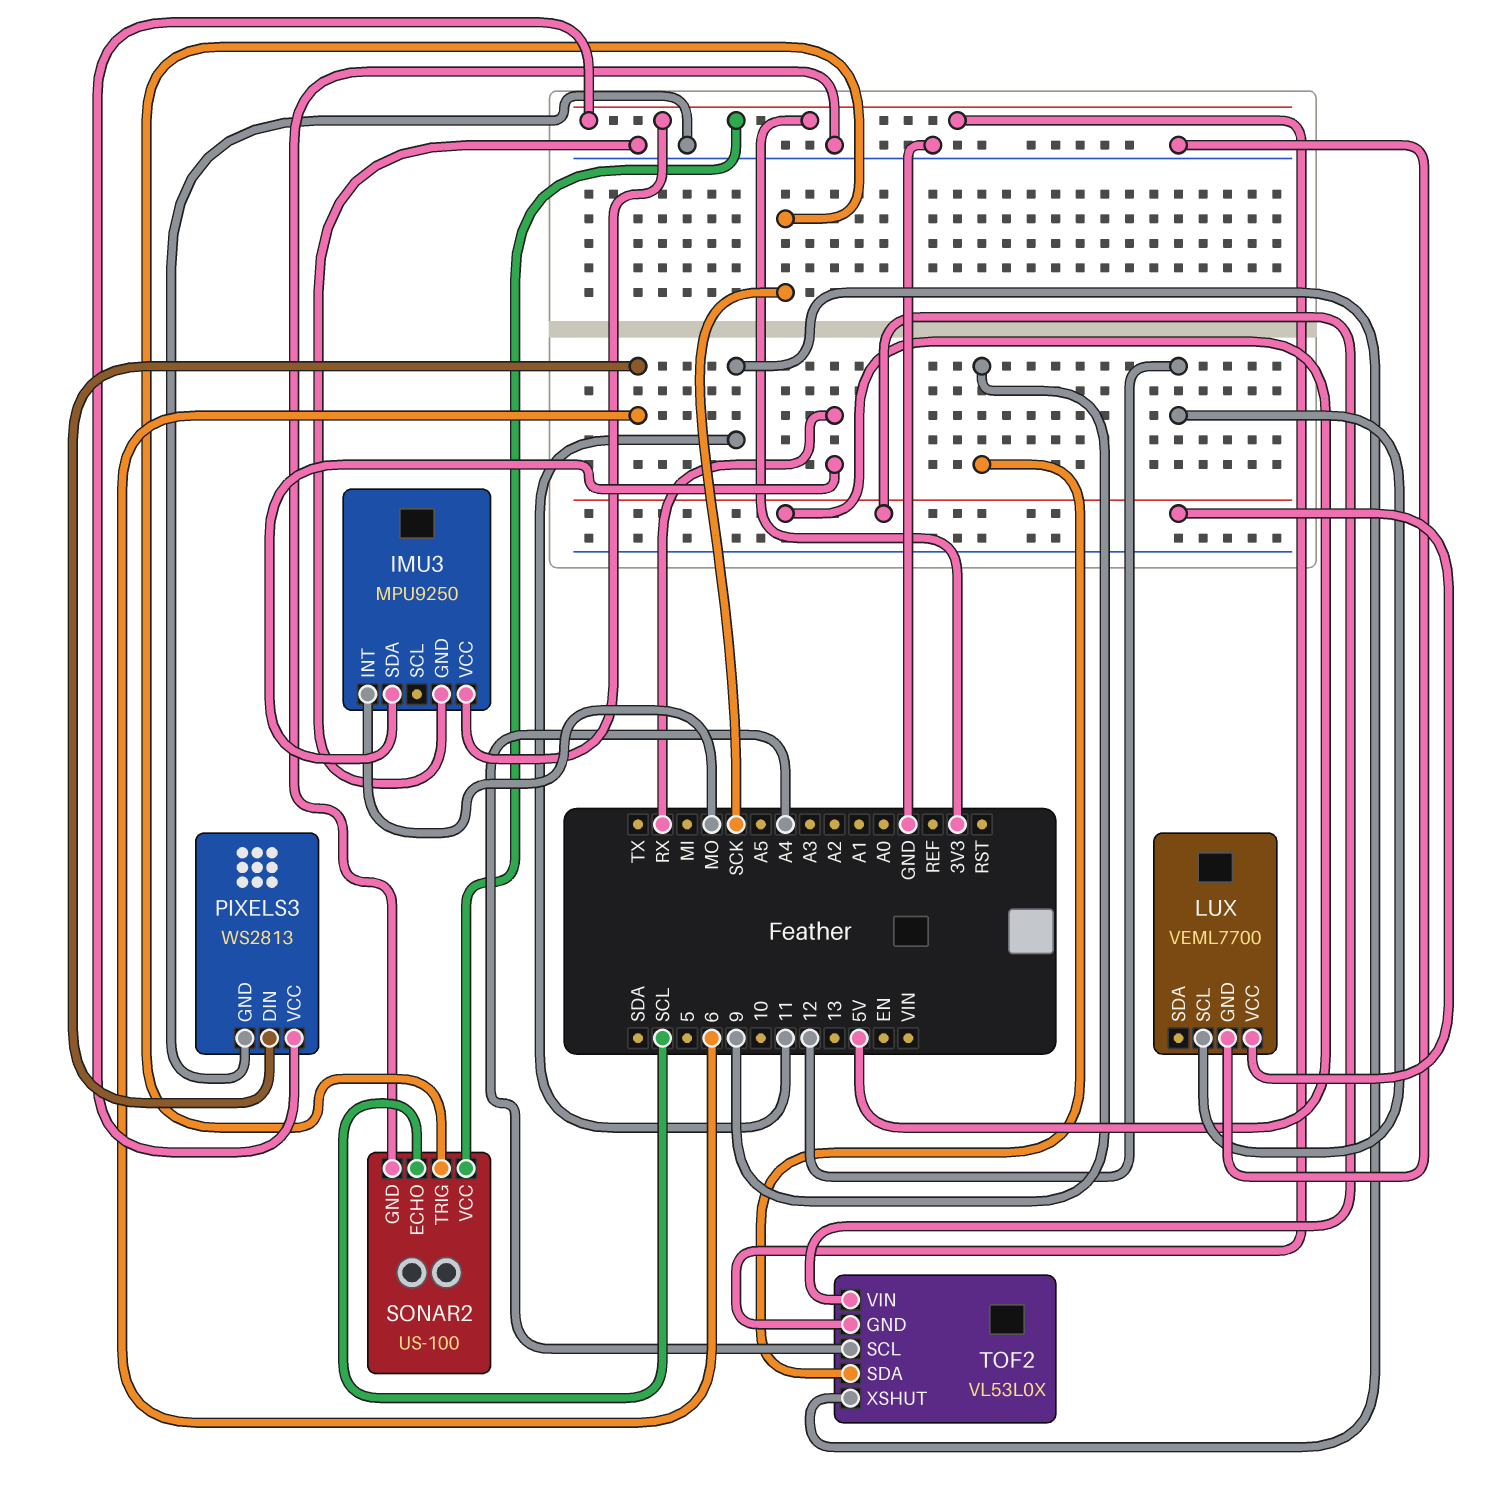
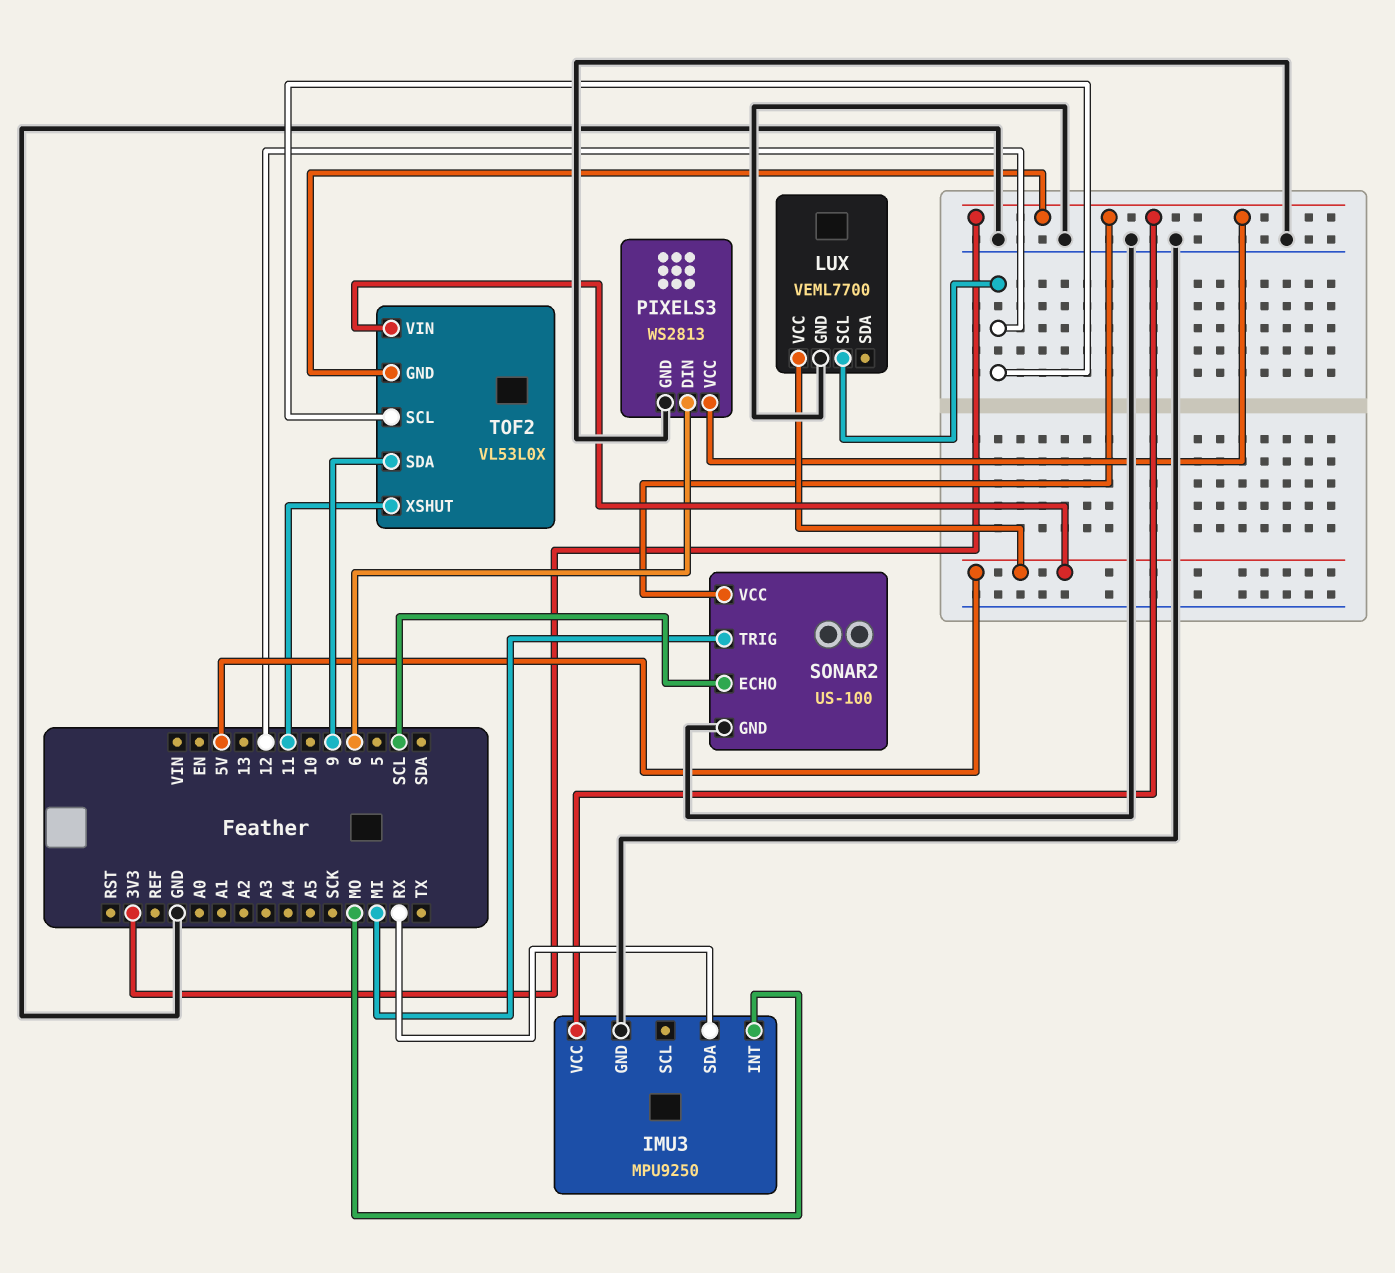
SONAR2 pin TRIG: SCK -> MI
TOF2 pin SCL: A4 -> 12

